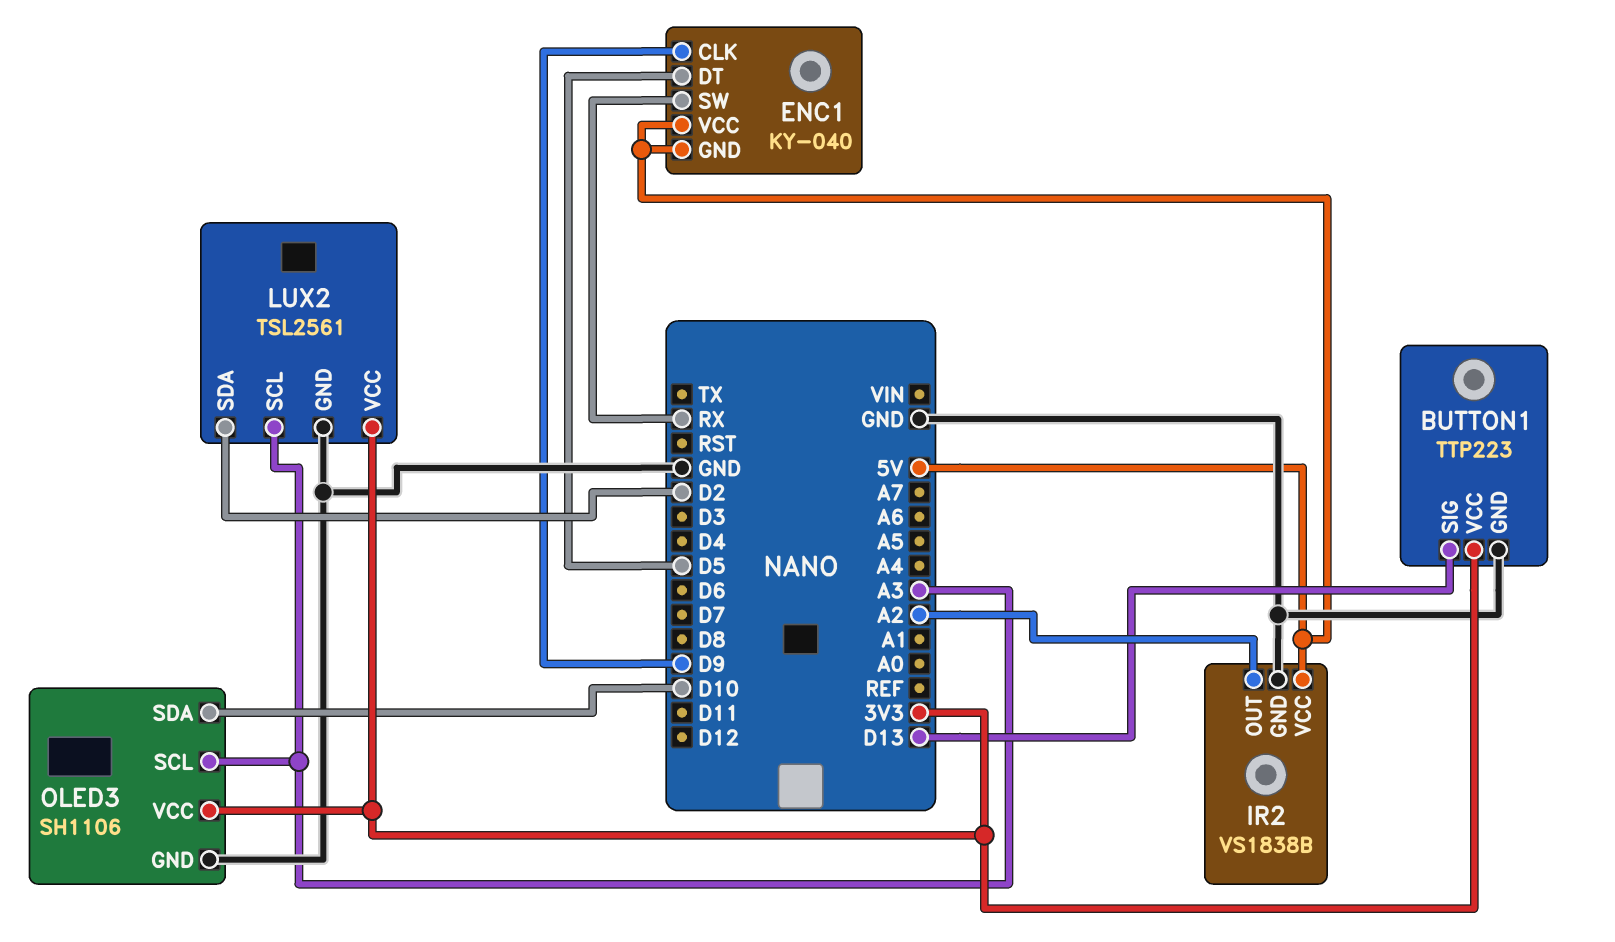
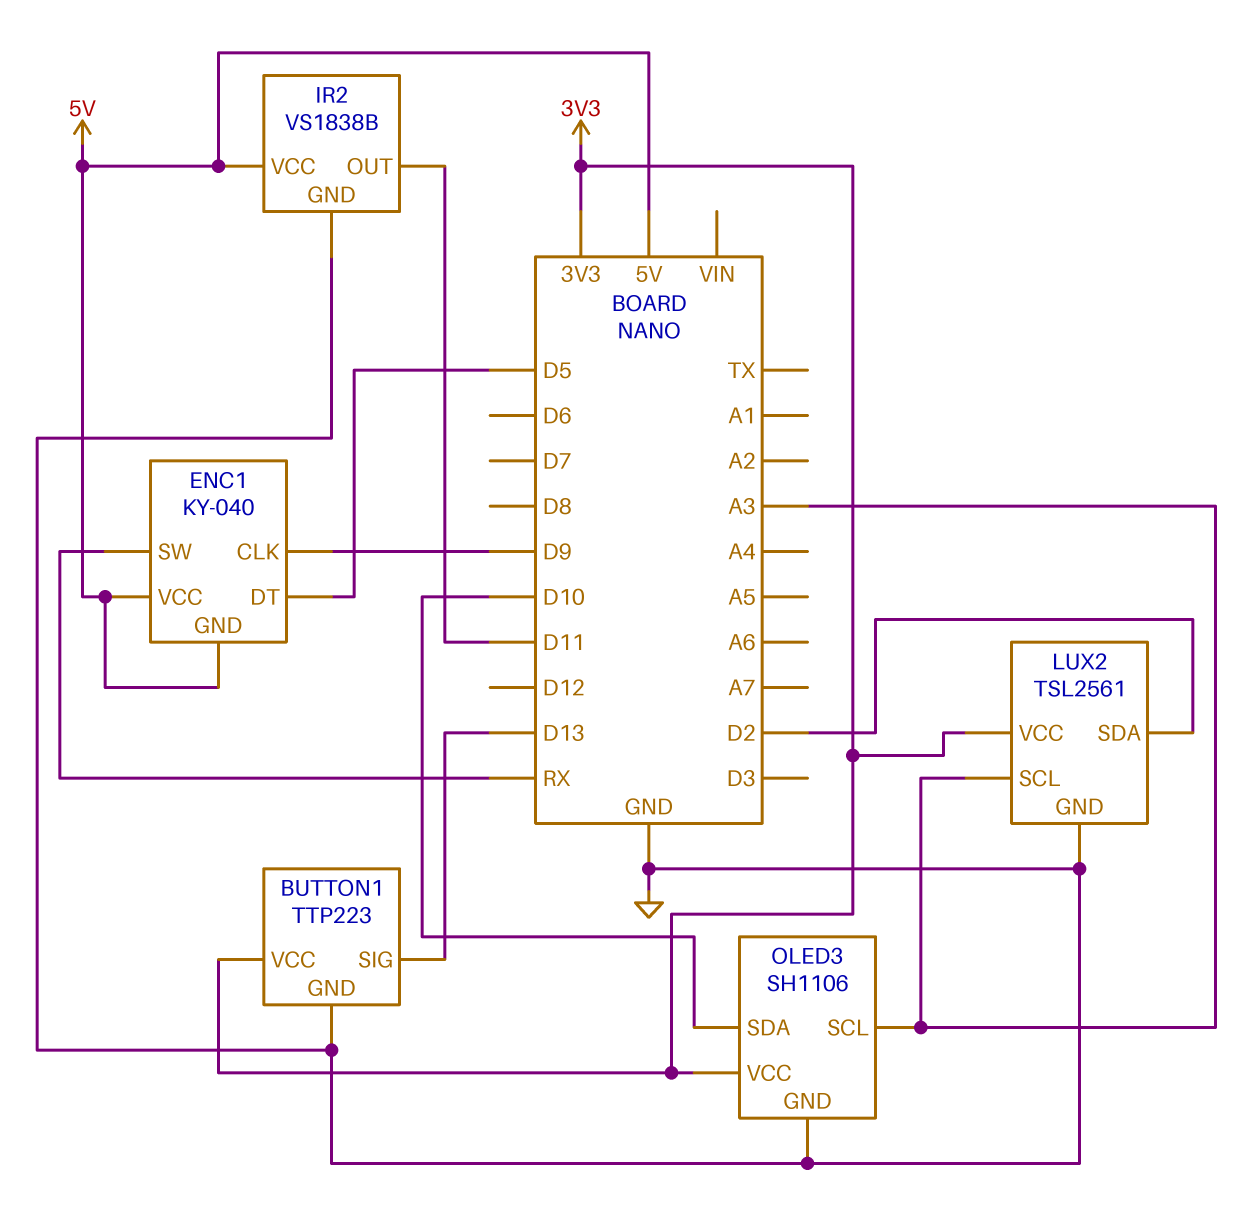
IR2 pin OUT: A2 -> D11

